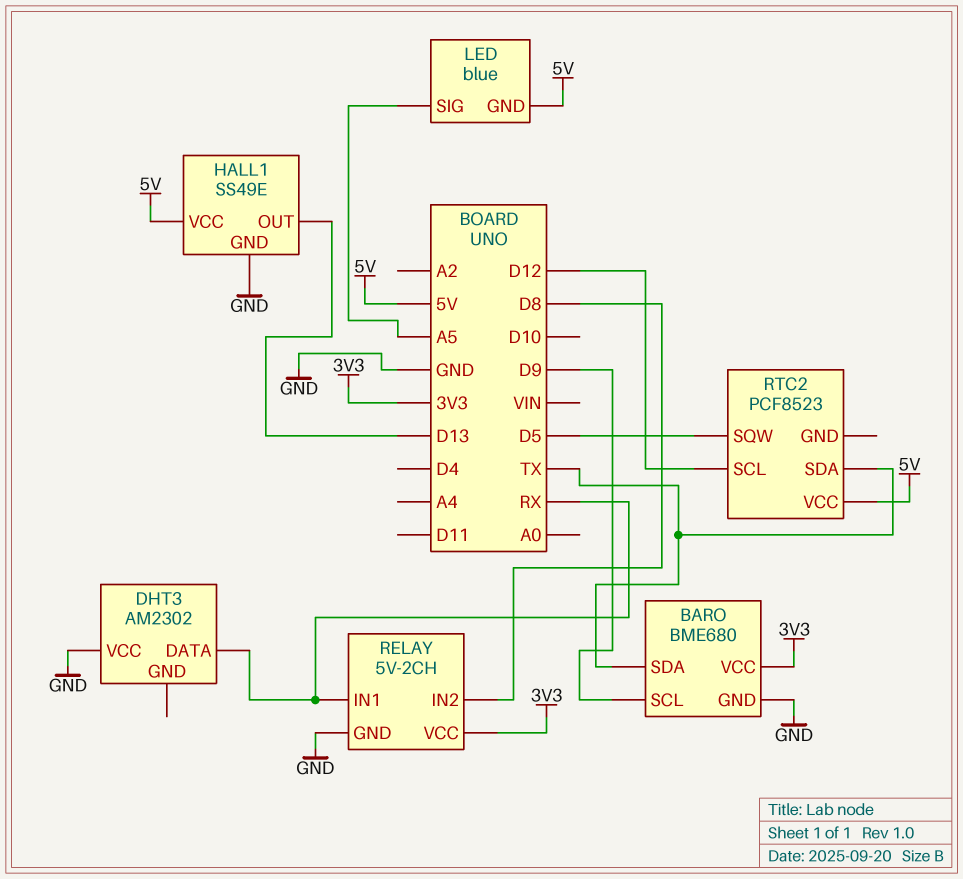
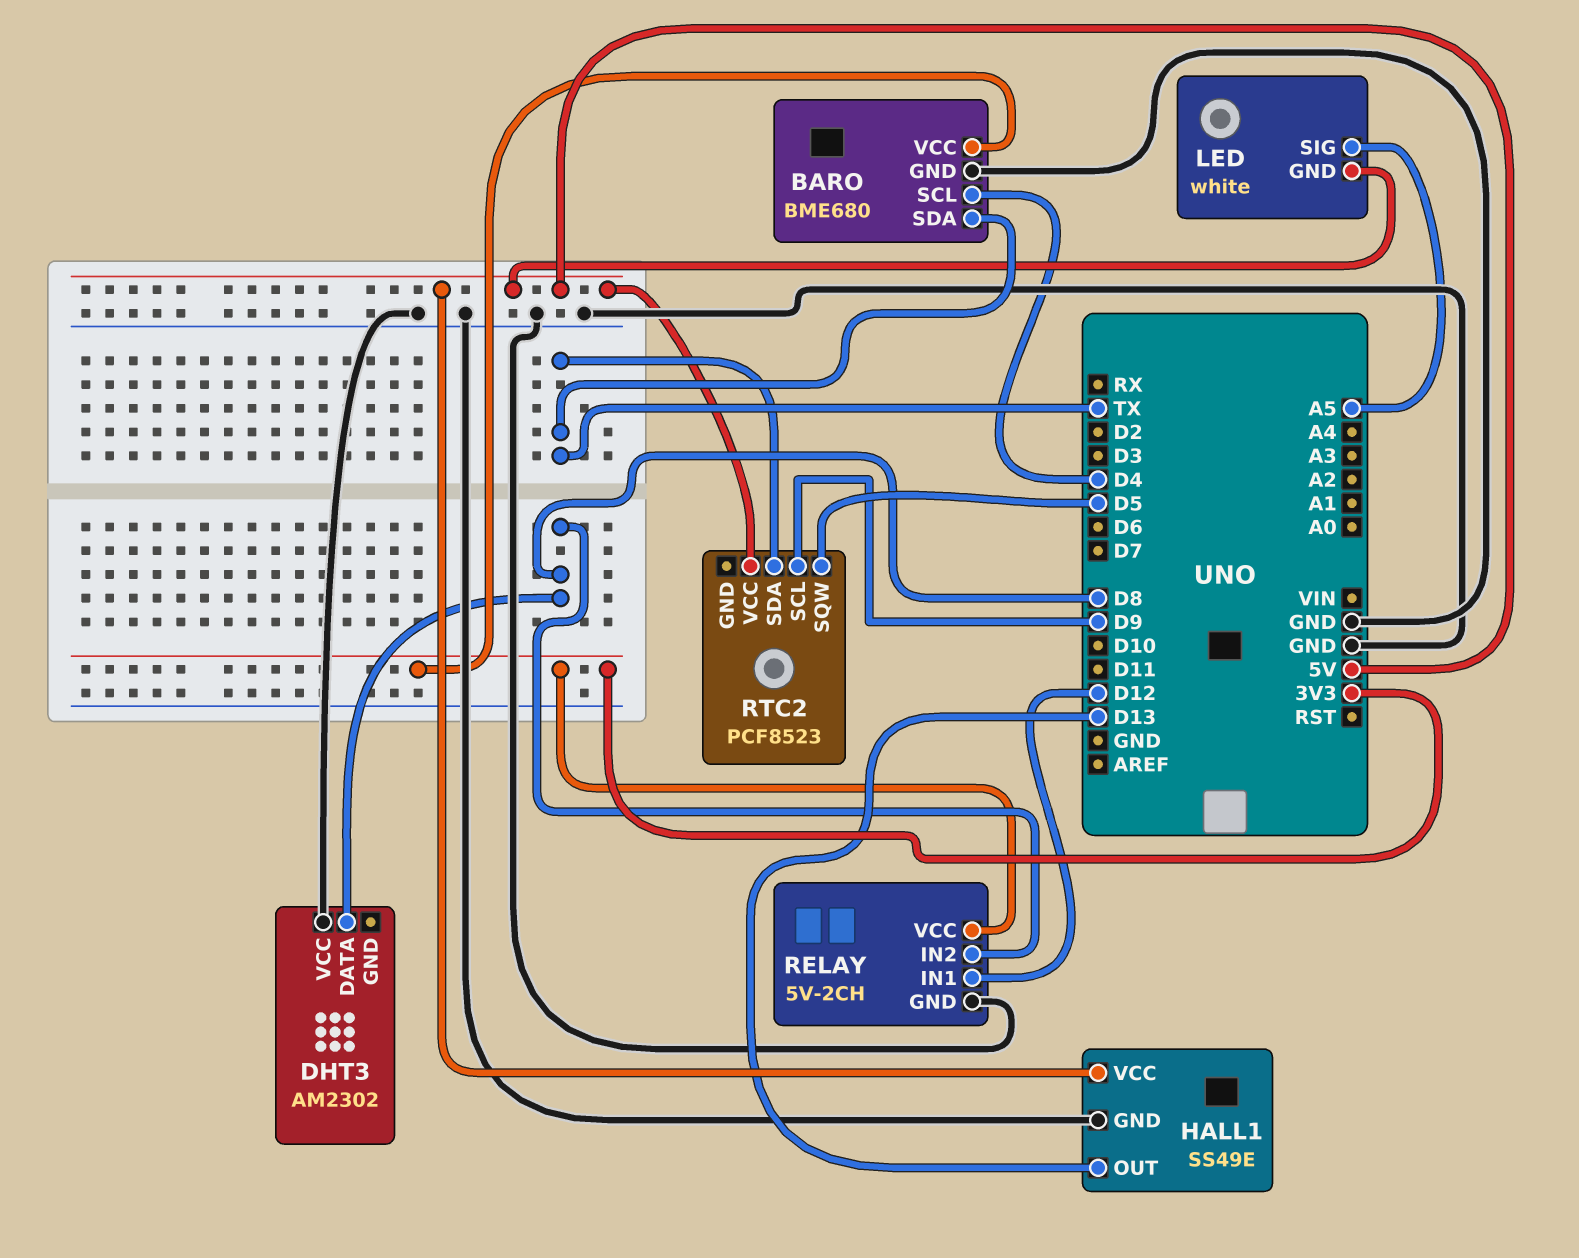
BARO pin SCL: D9 -> D4
DHT3 pin DATA: RX -> D8
LED: blue -> white
RELAY pin IN1: RX -> D12
RTC2 pin SCL: D12 -> D9

